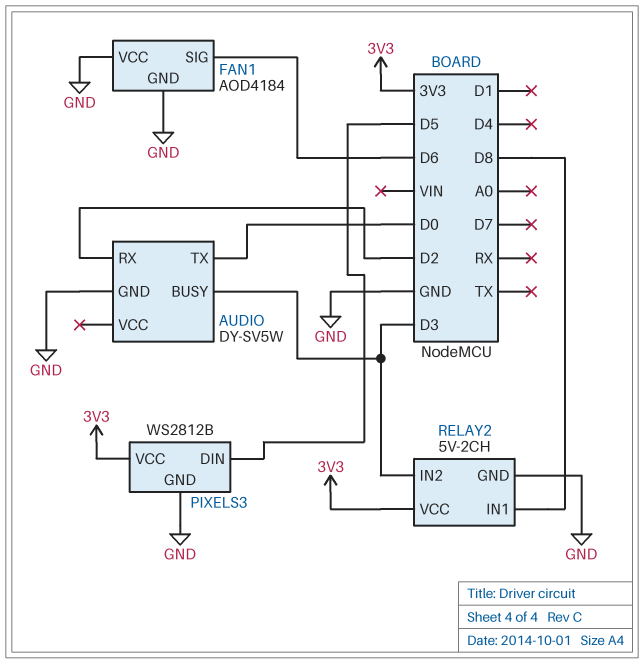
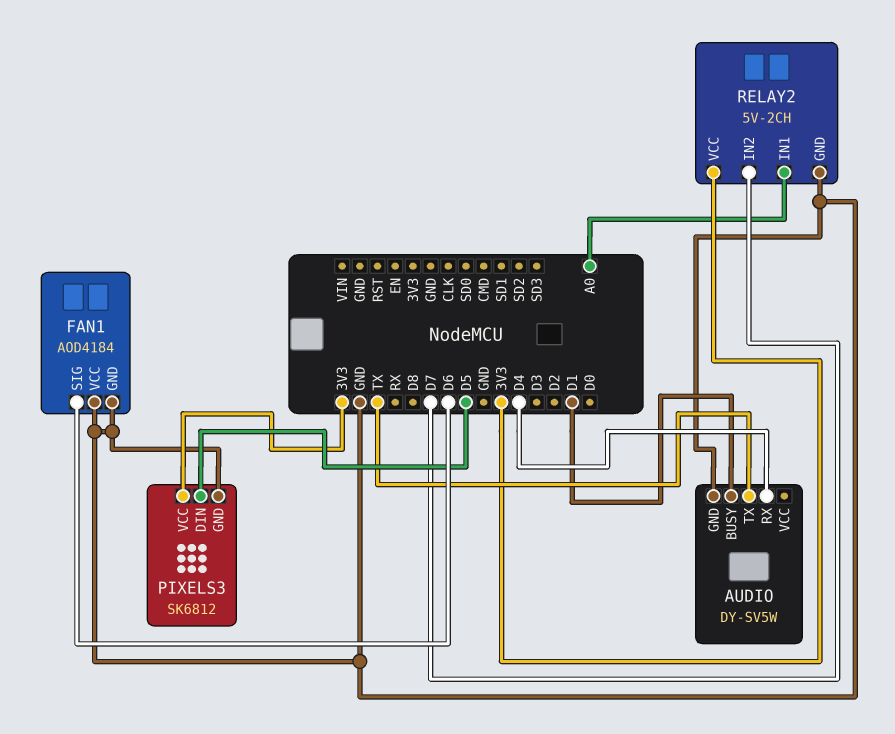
AUDIO pin BUSY: D3 -> D1
AUDIO pin RX: D2 -> D4
AUDIO pin TX: D0 -> TX
PIXELS3: WS2812B -> SK6812
RELAY2 pin IN1: D8 -> A0
RELAY2 pin IN2: D3 -> D7

